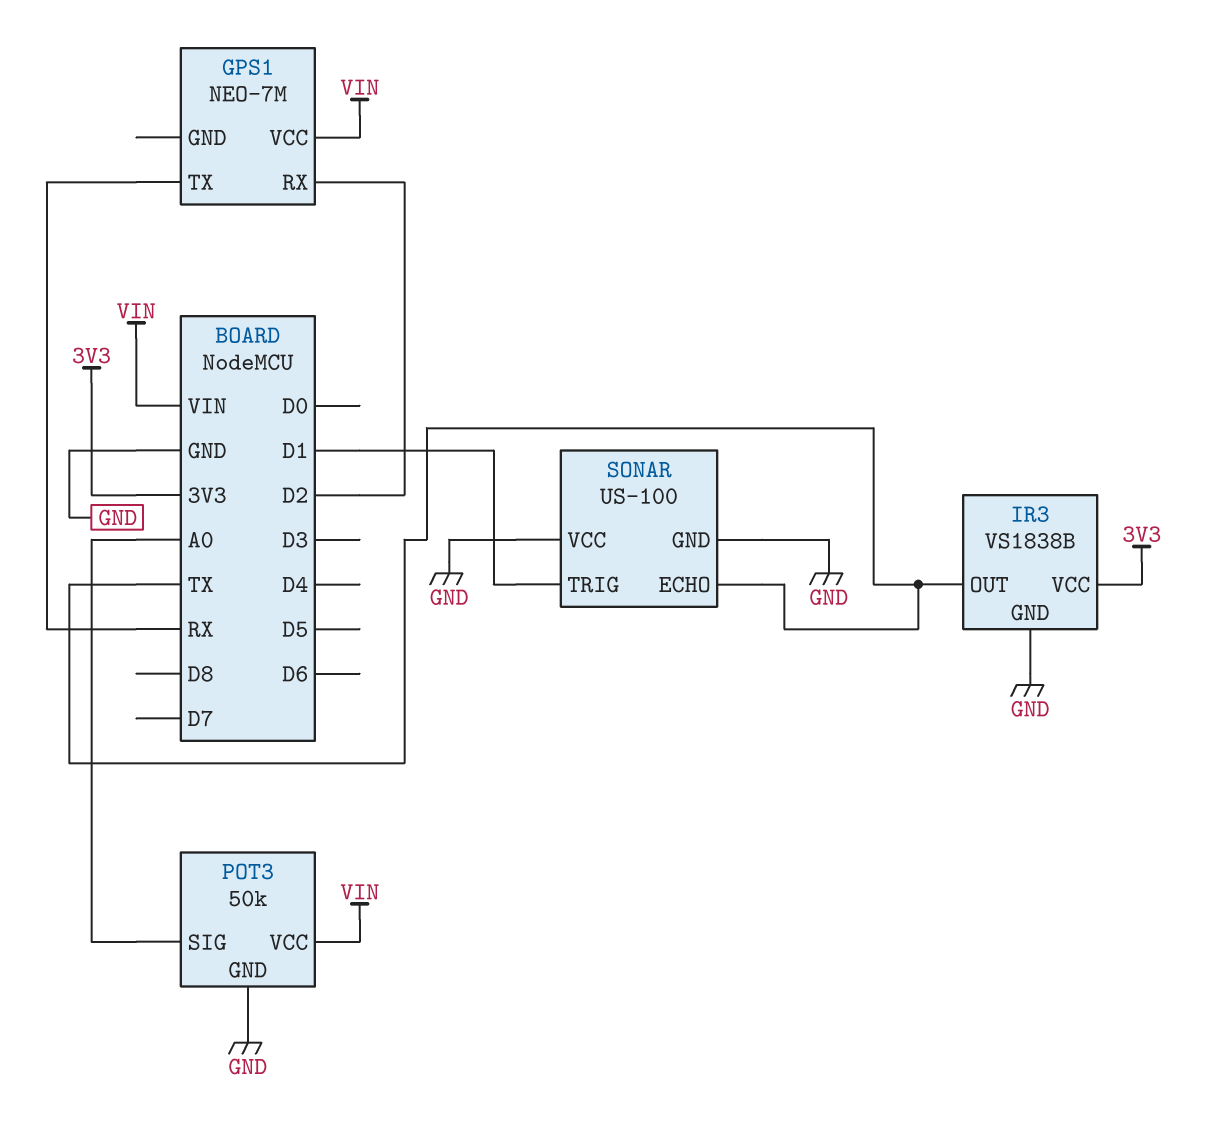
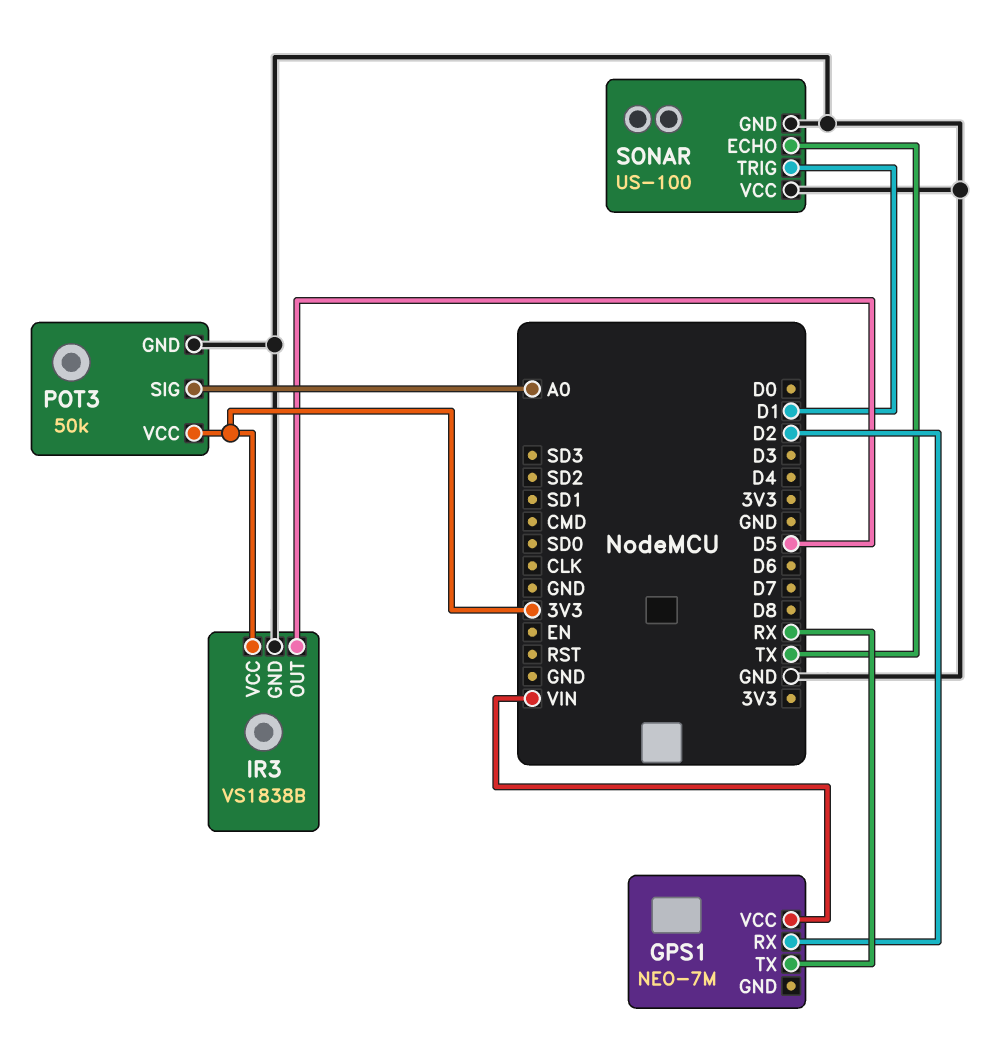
IR3 pin OUT: TX -> D5
POT3 pin VCC: VIN -> 3V3

